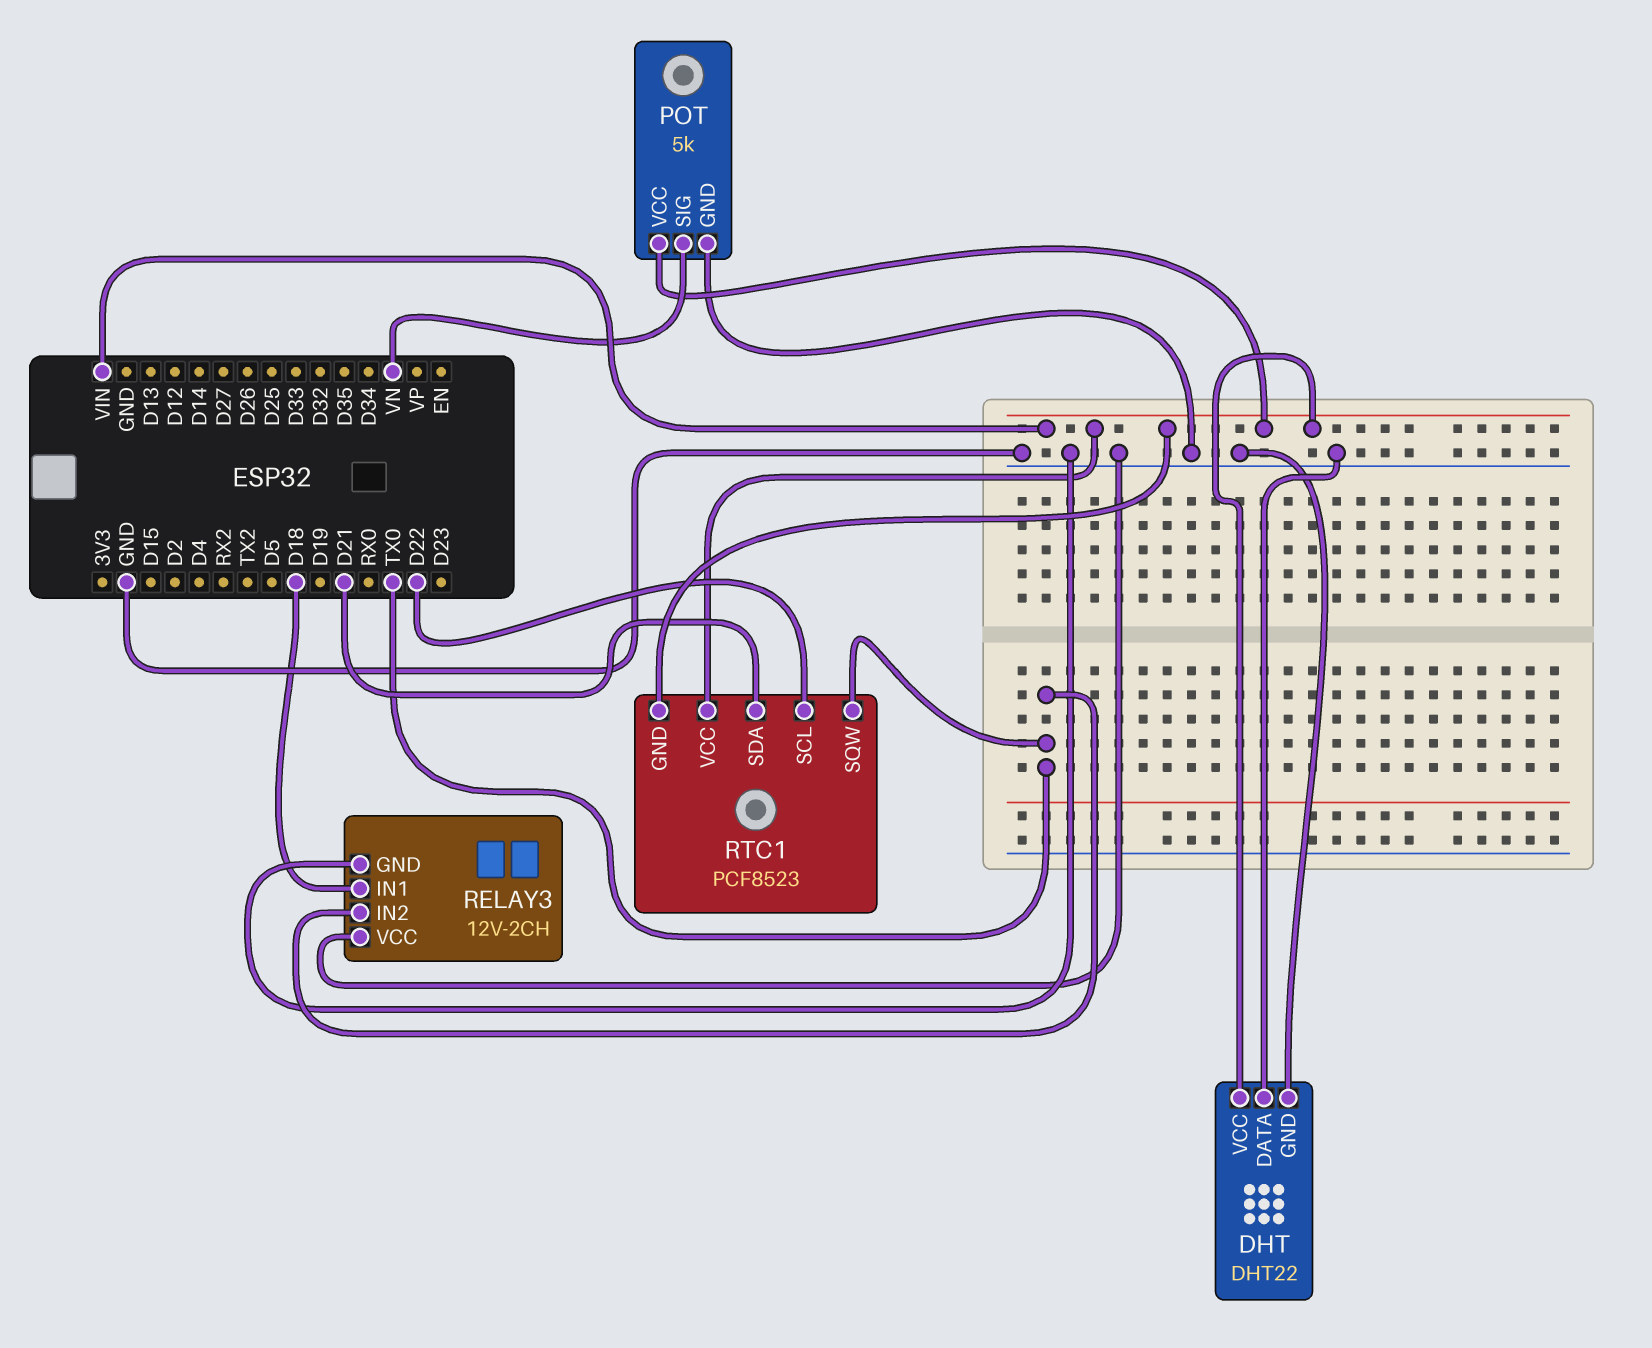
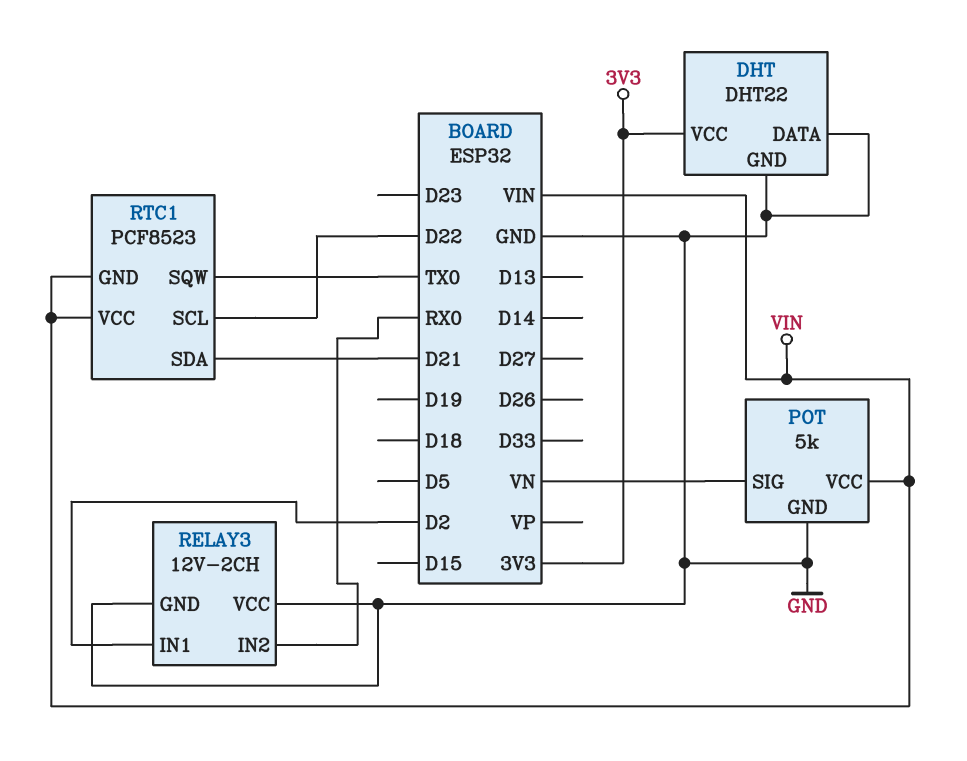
DHT pin VCC: VIN -> 3V3
RELAY3 pin IN1: D18 -> D2
RELAY3 pin IN2: TX0 -> RX0

